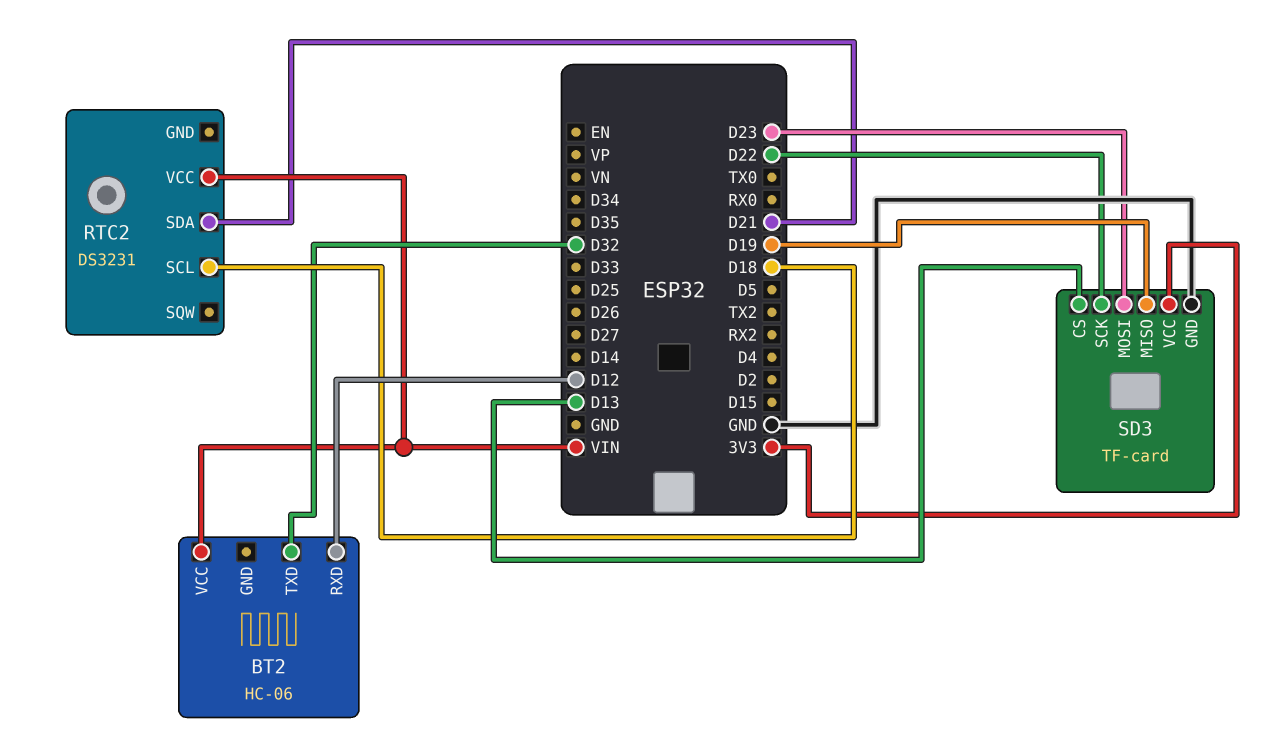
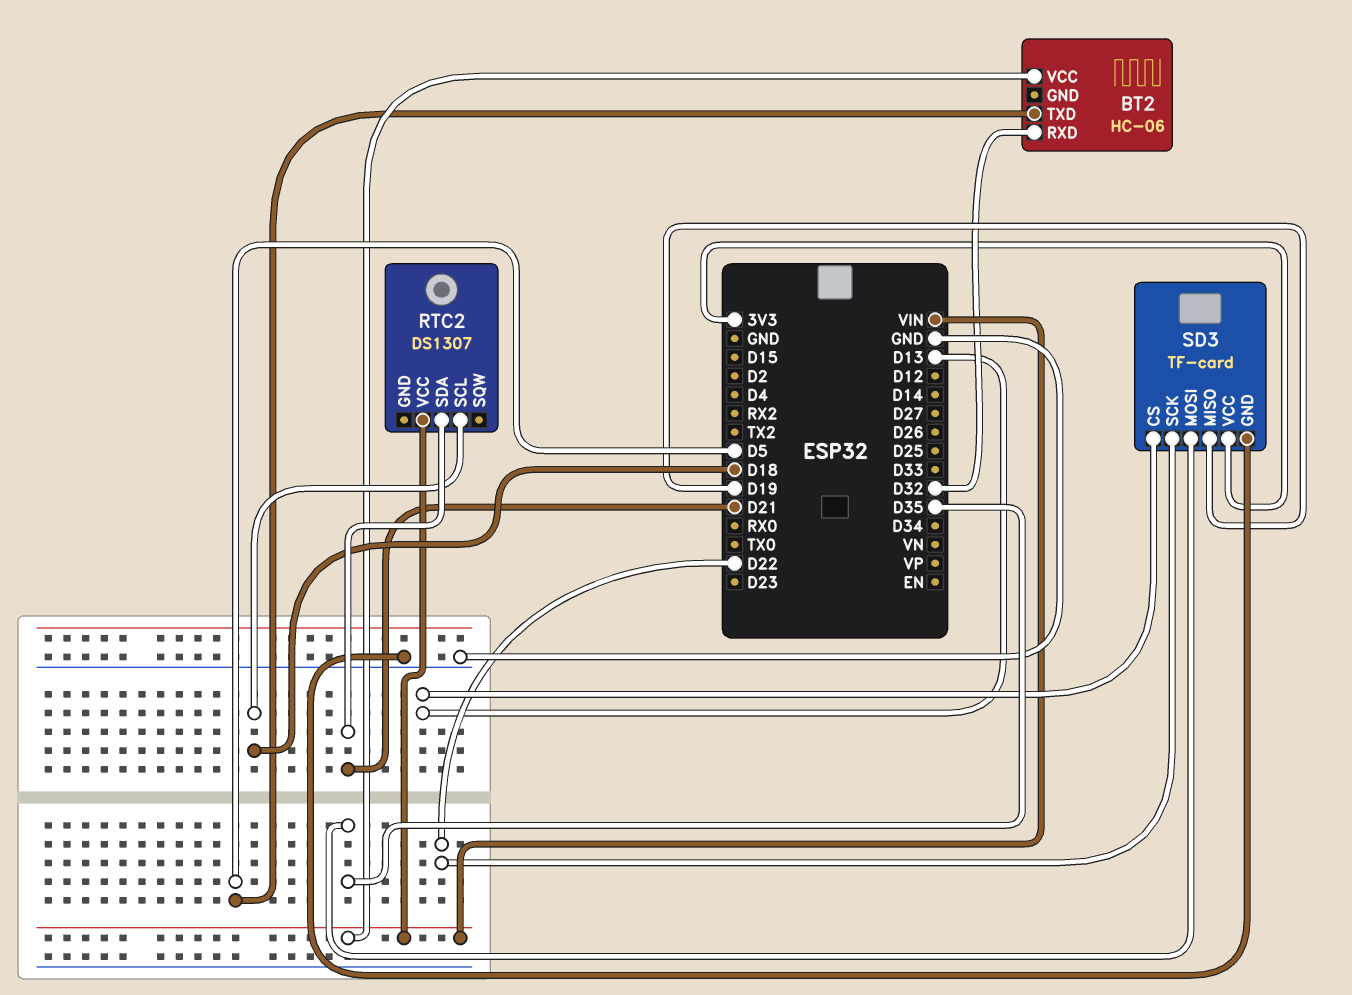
BT2 pin RXD: D12 -> D32
BT2 pin TXD: D32 -> D5
RTC2: DS3231 -> DS1307
SD3 pin MOSI: D23 -> D35

